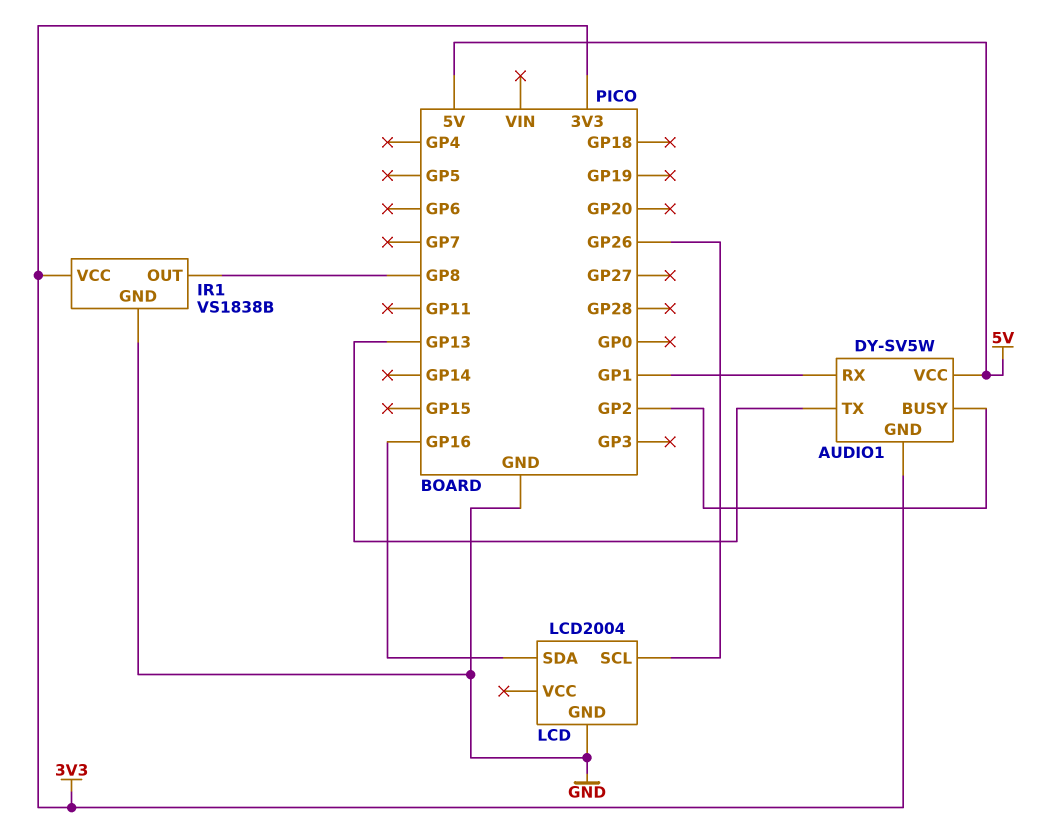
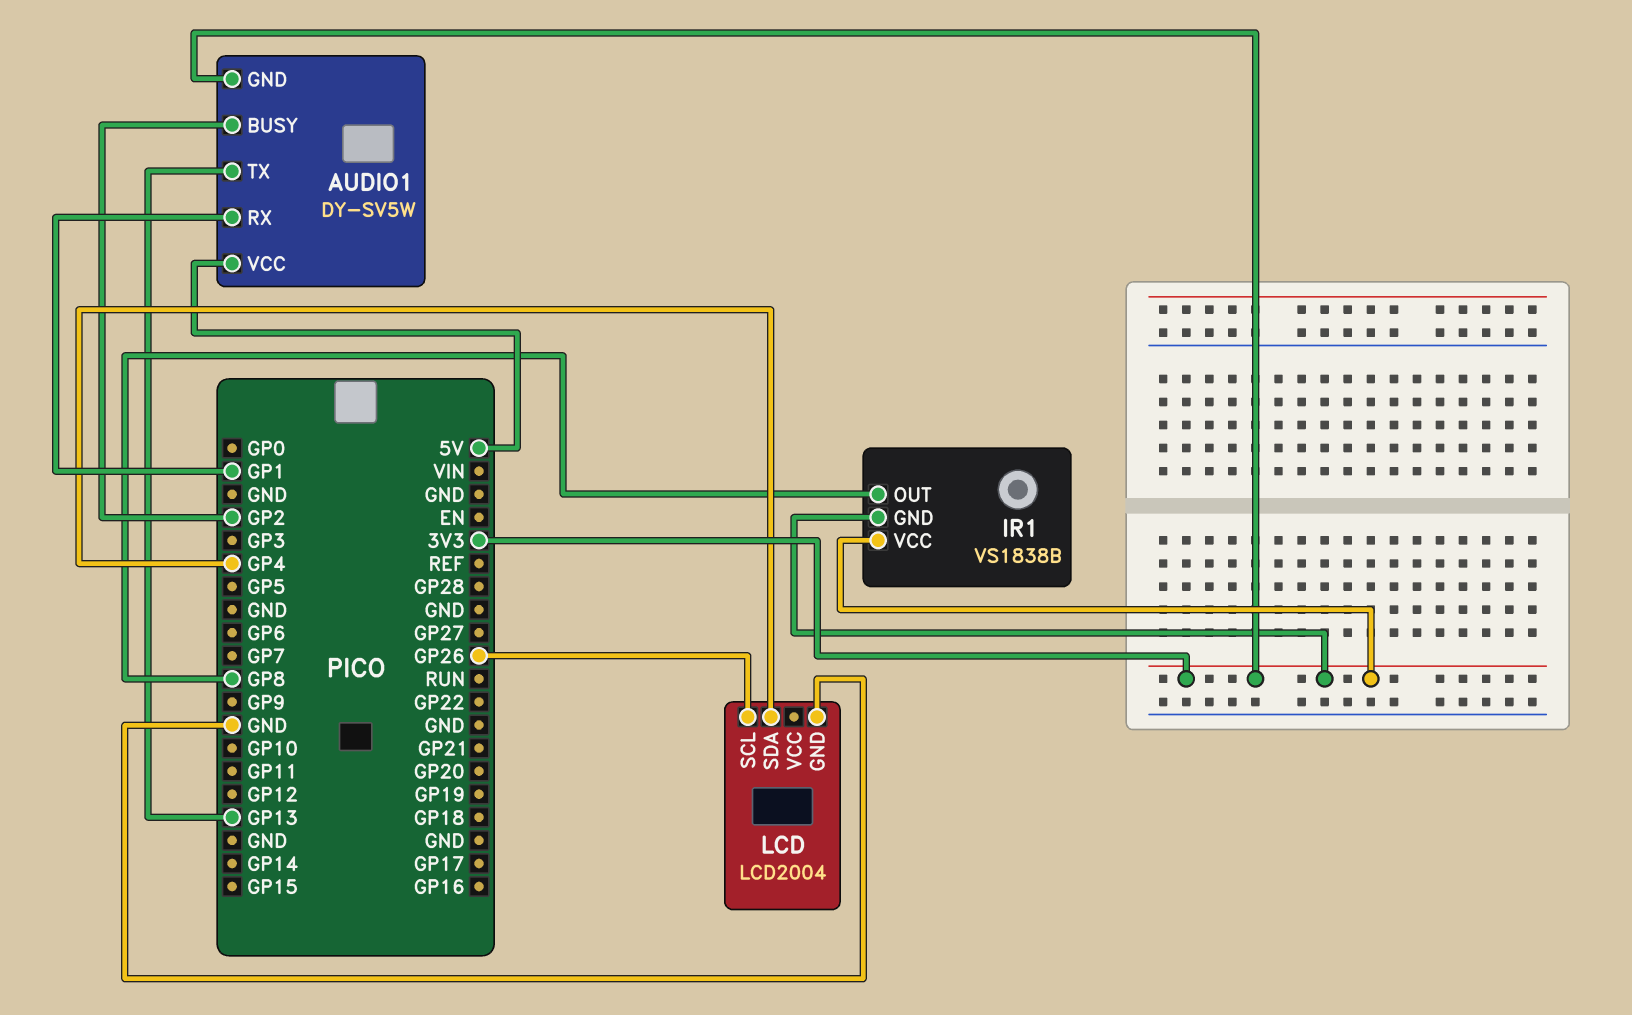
IR1 pin GND: GND -> 3V3
LCD pin SDA: GP16 -> GP4

